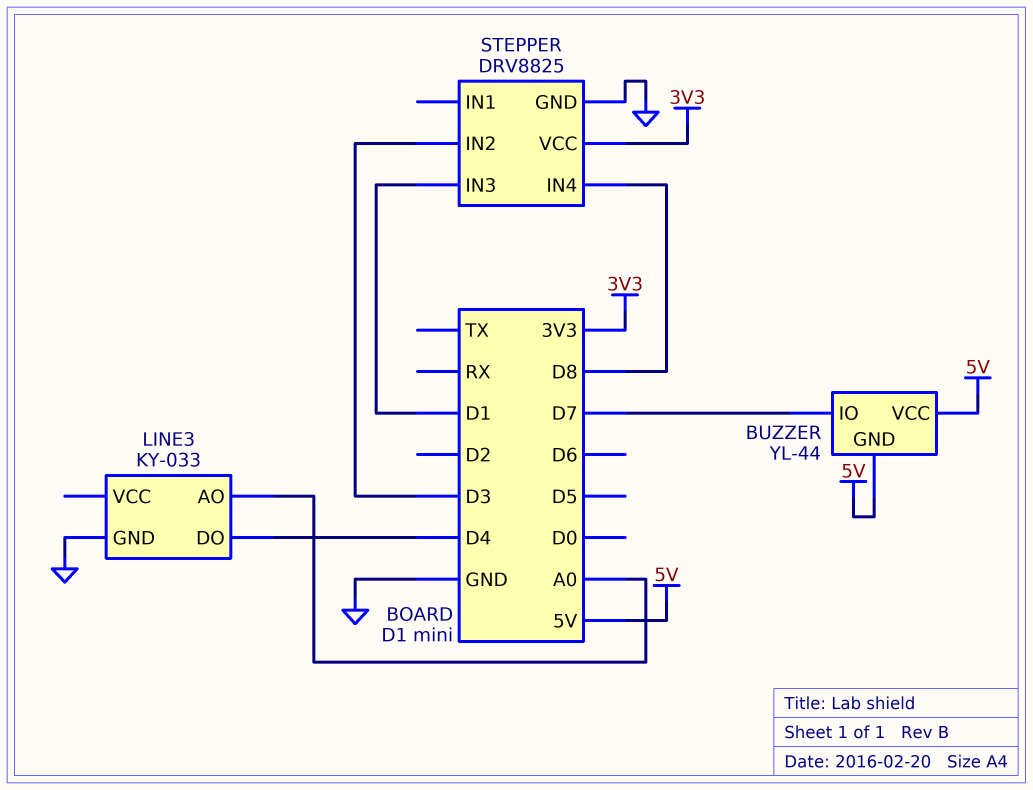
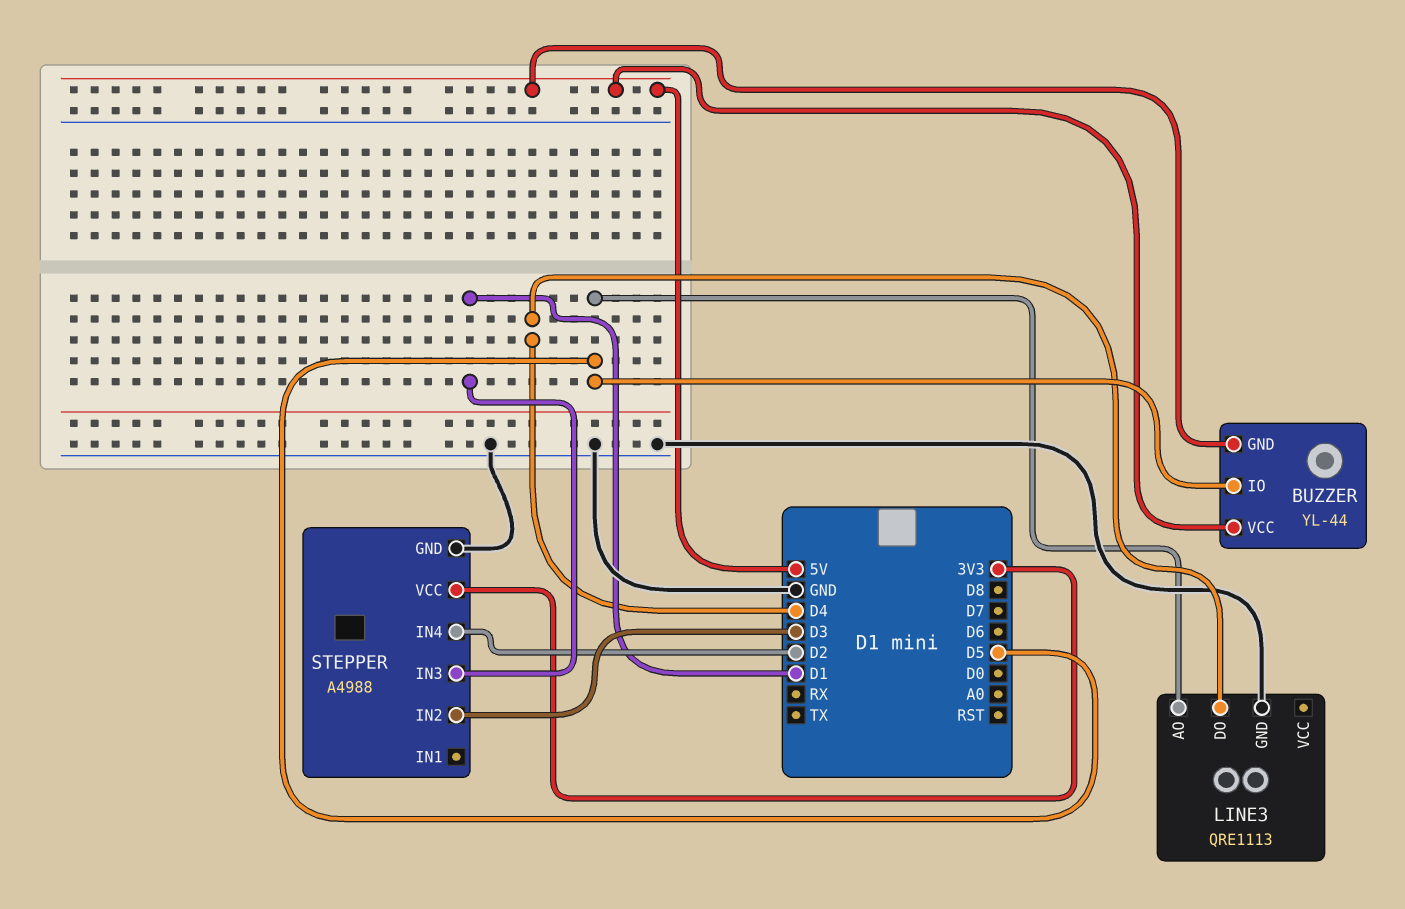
BUZZER pin IO: D7 -> D5
LINE3: KY-033 -> QRE1113
LINE3 pin AO: A0 -> D5
STEPPER: DRV8825 -> A4988
STEPPER pin IN4: D8 -> D2

